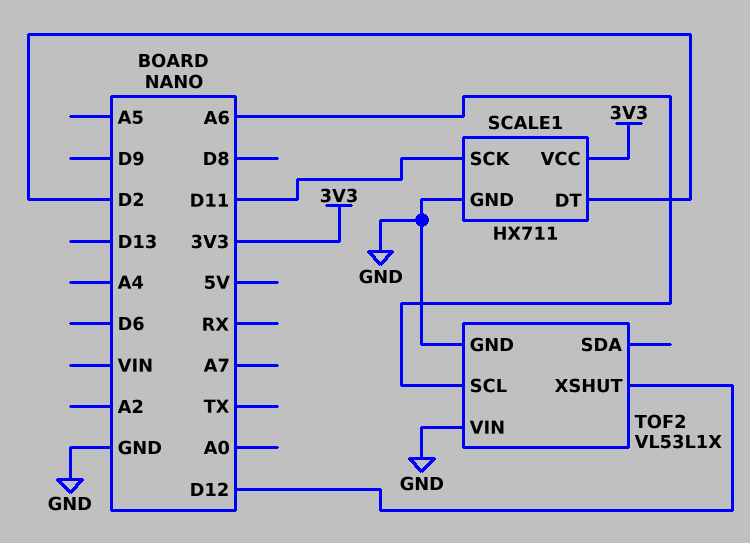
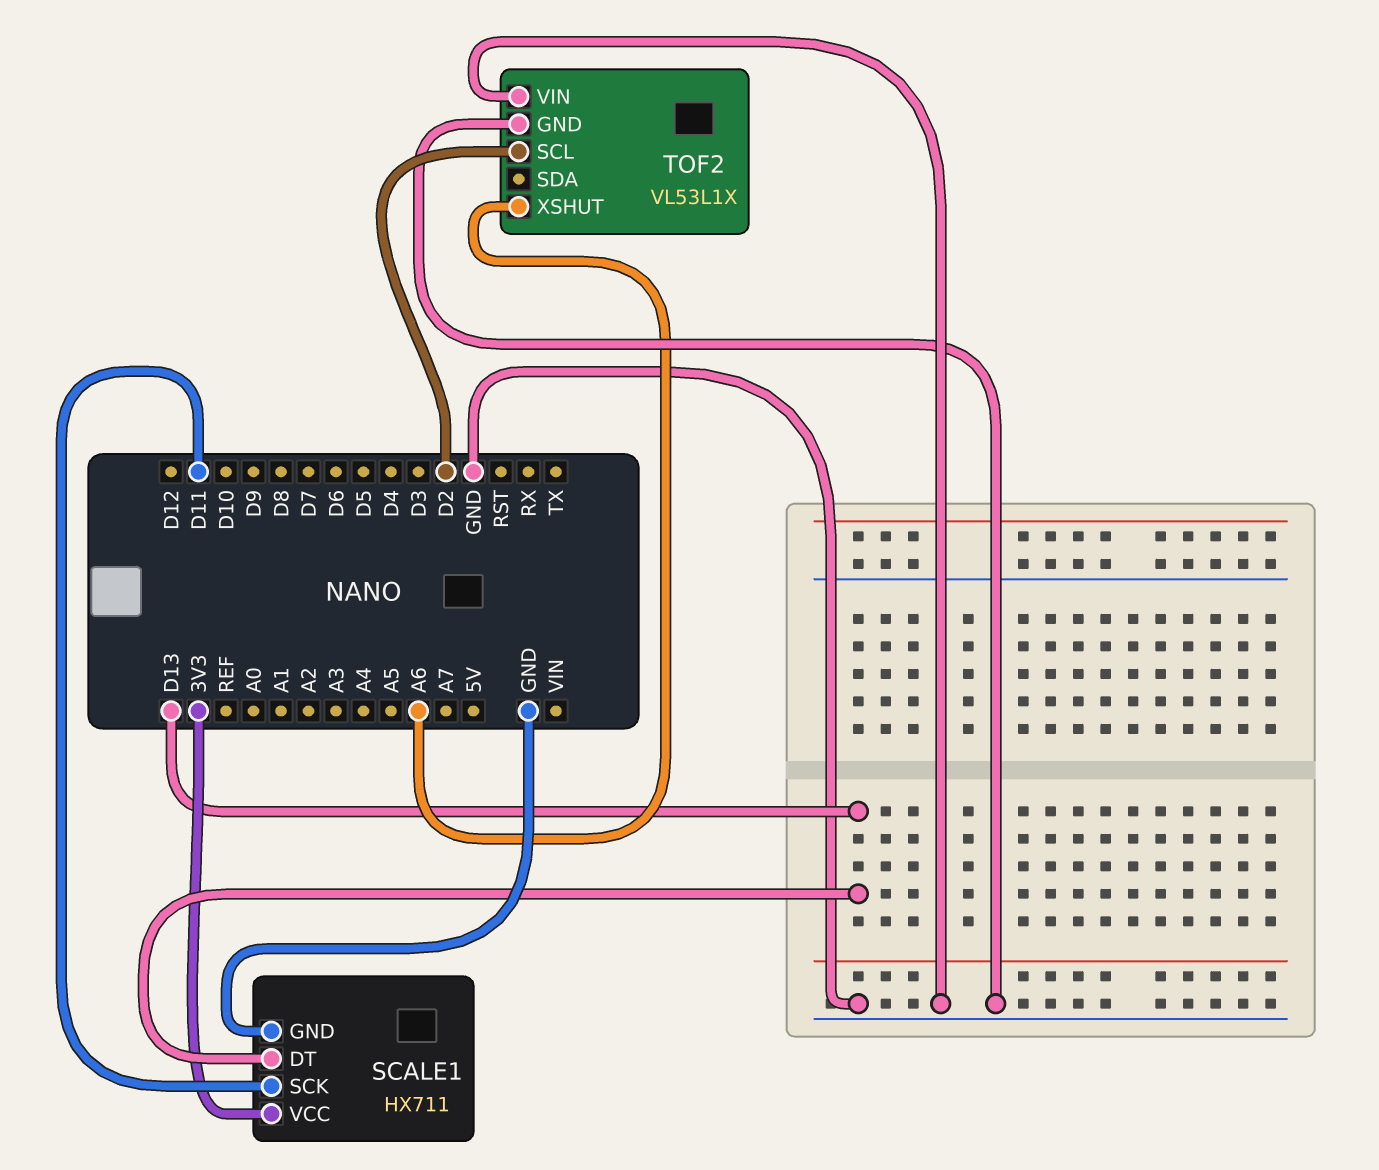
SCALE1 pin DT: D2 -> D13
TOF2 pin SCL: A6 -> D2
TOF2 pin XSHUT: D12 -> A6

